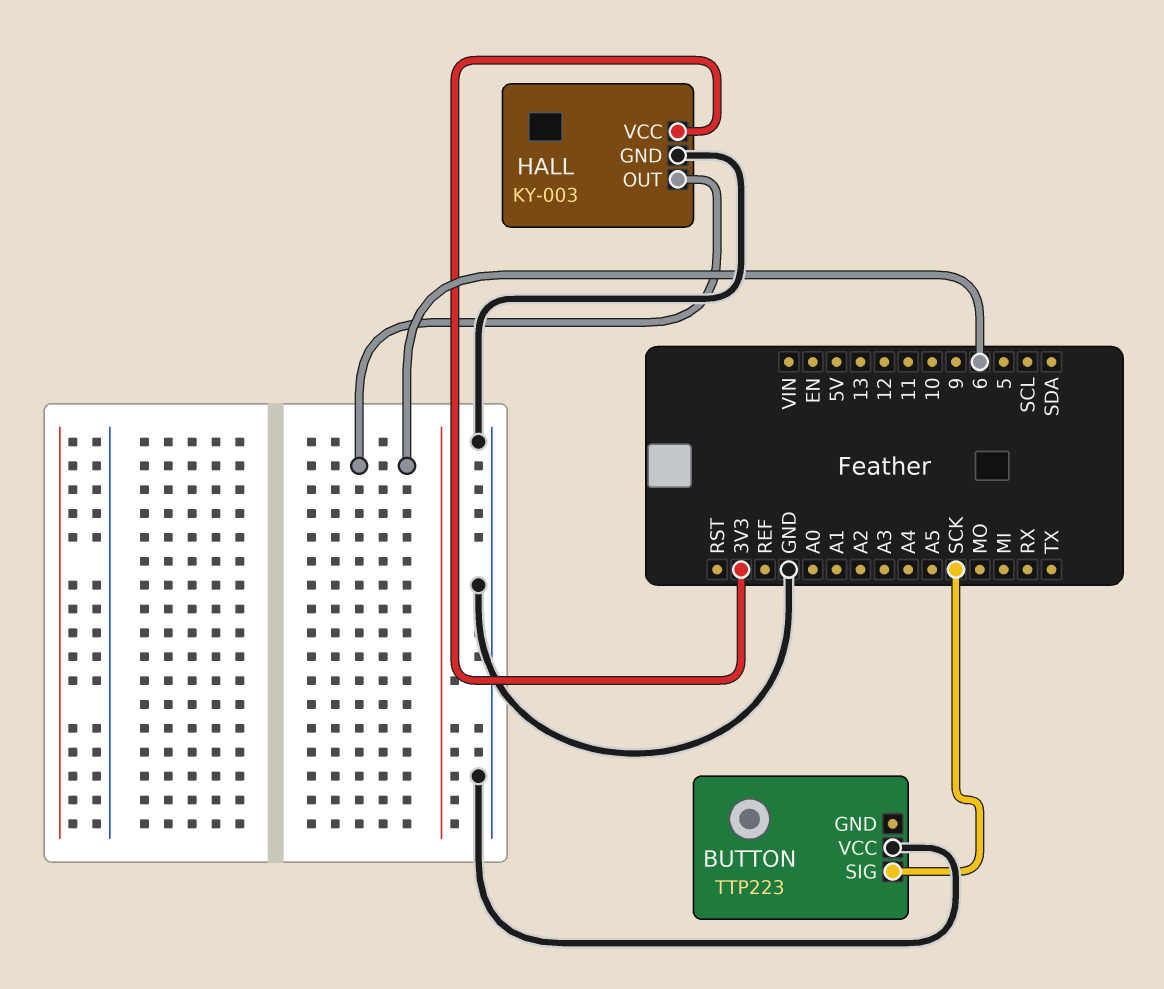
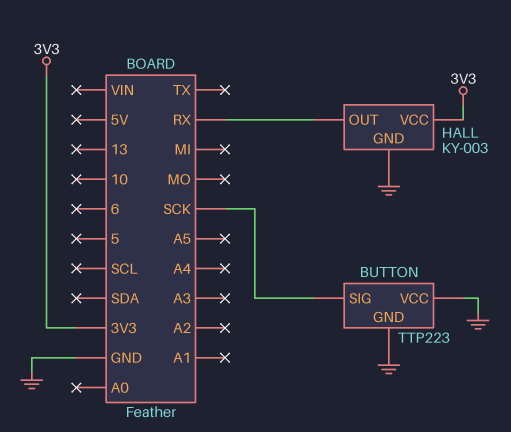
BUTTON pin GND: none -> GND
HALL pin OUT: 6 -> RX

